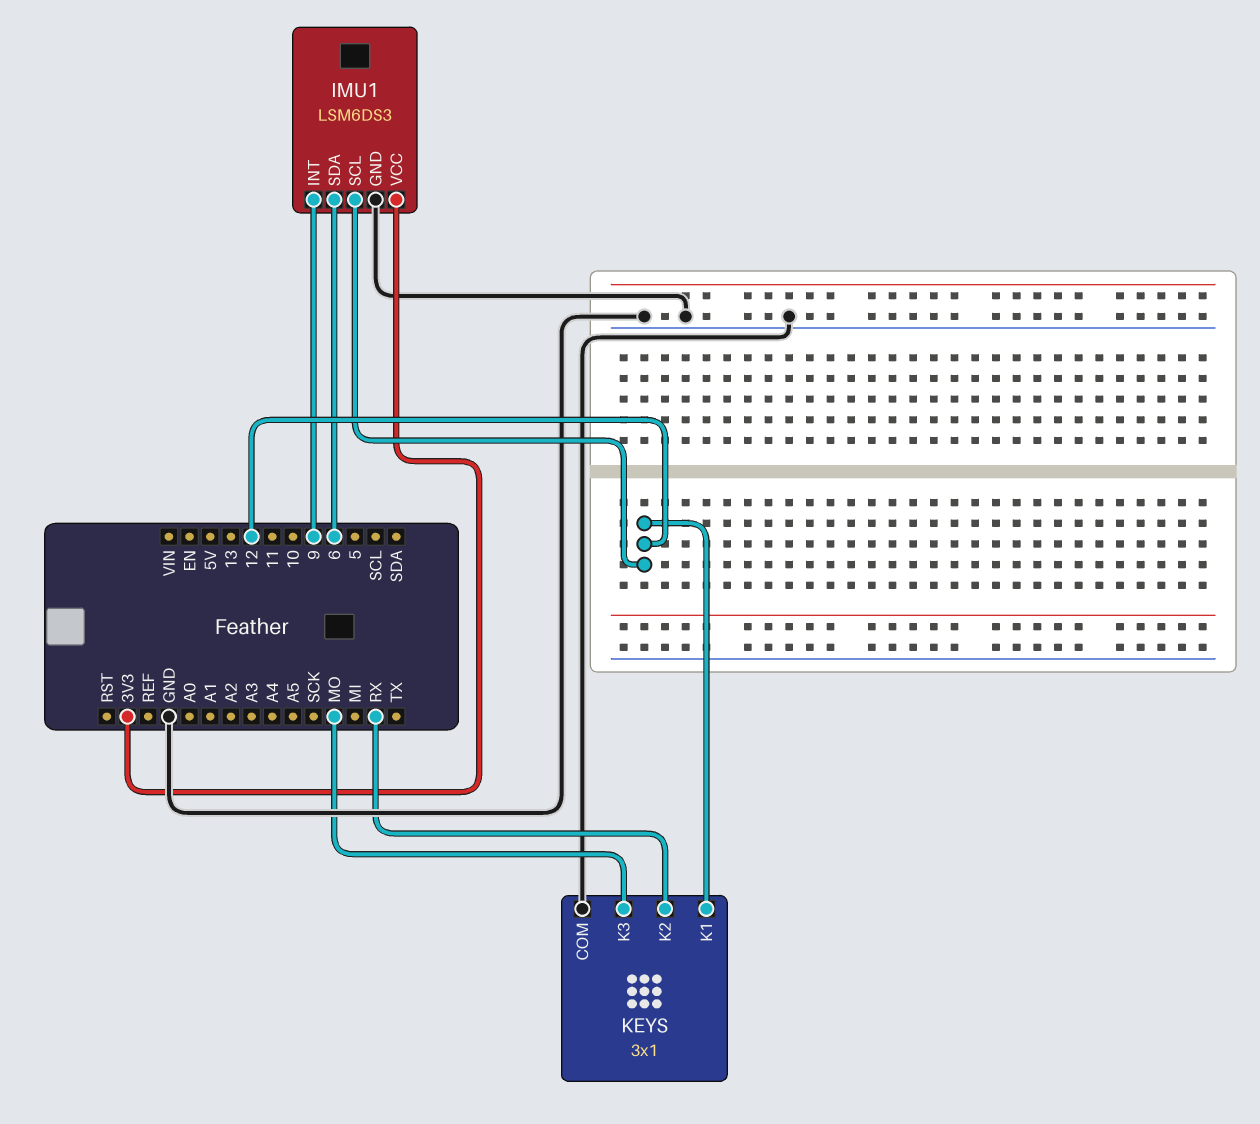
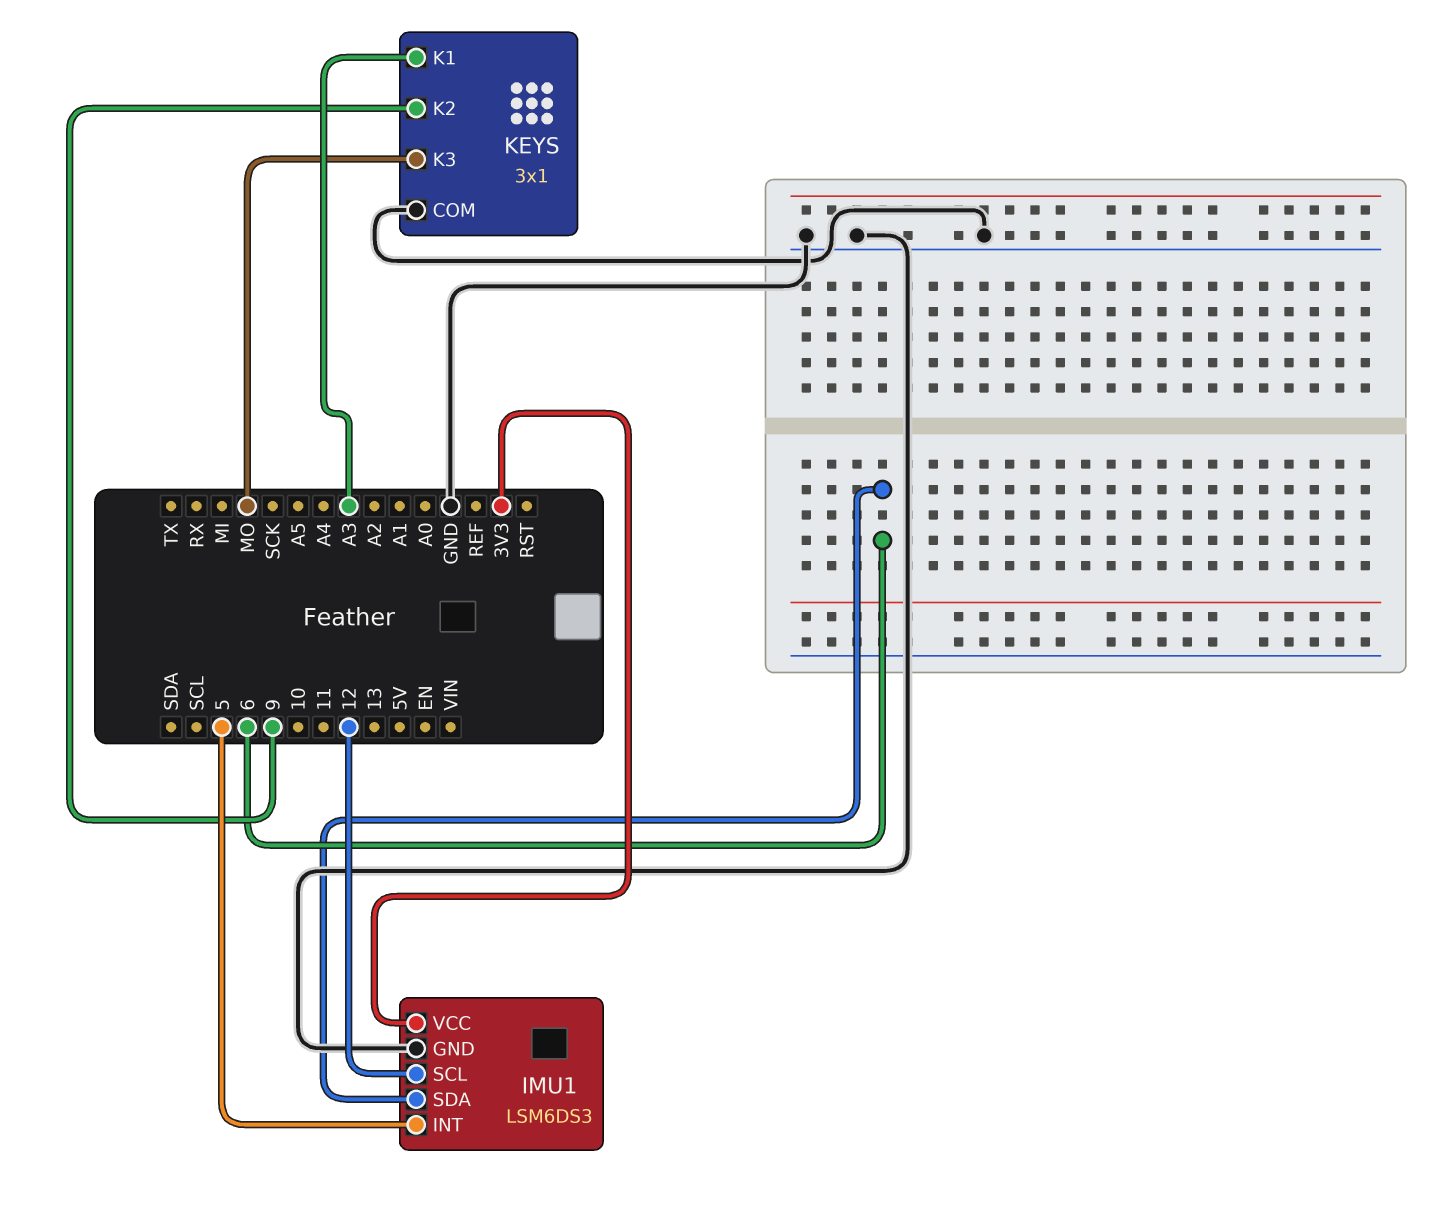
IMU1 pin INT: 9 -> 5
KEYS pin K1: 12 -> A3
KEYS pin K2: RX -> 9

